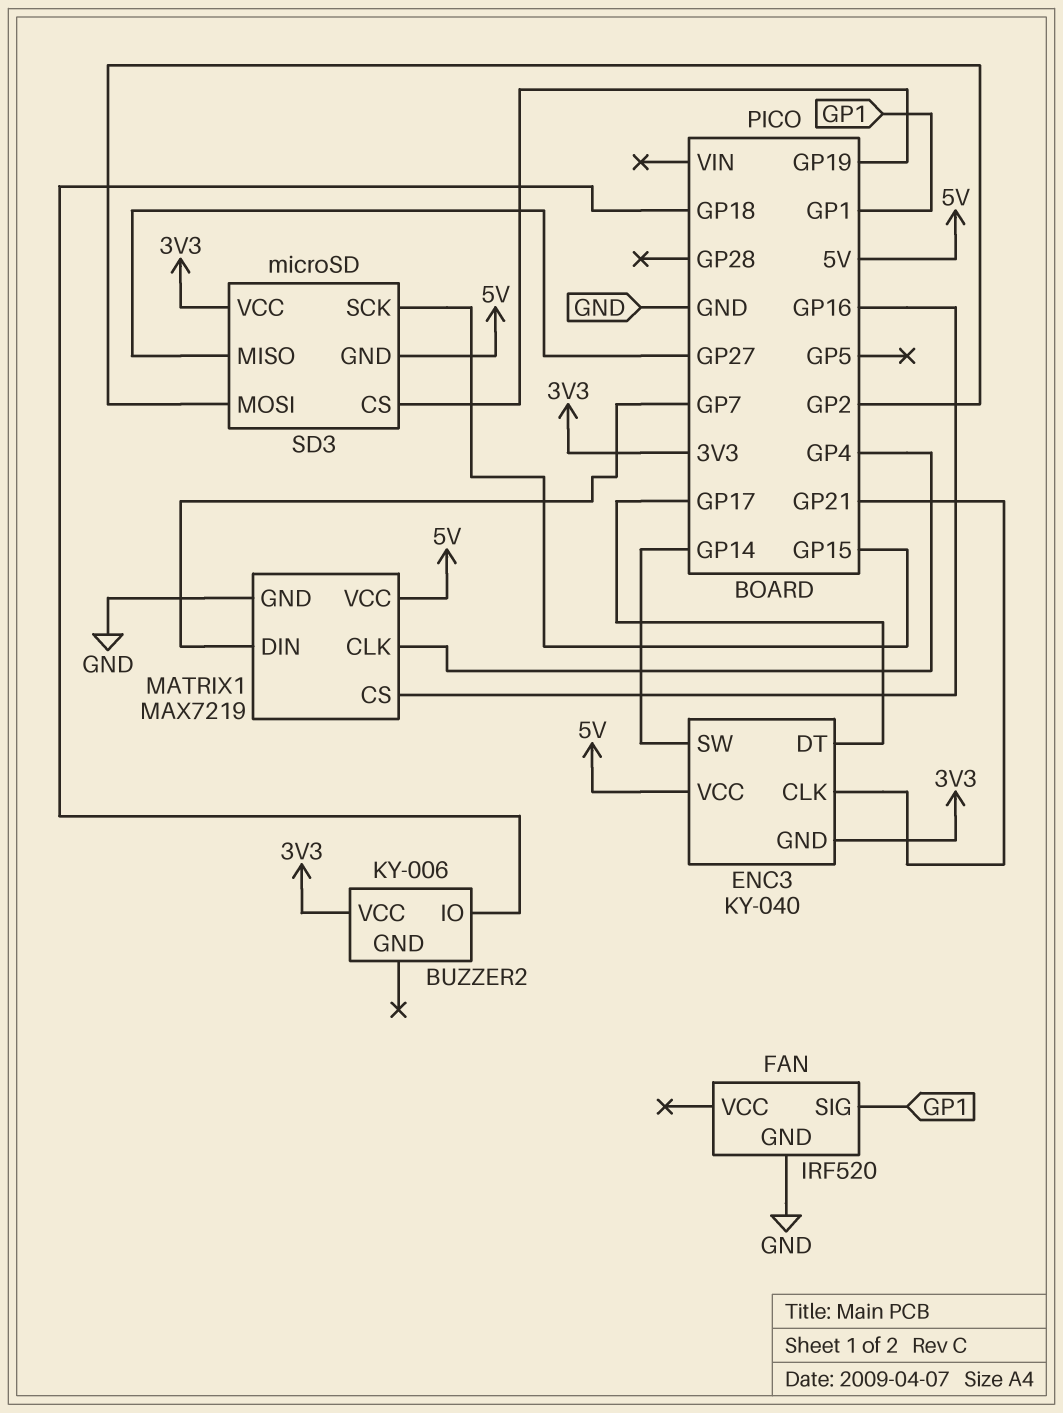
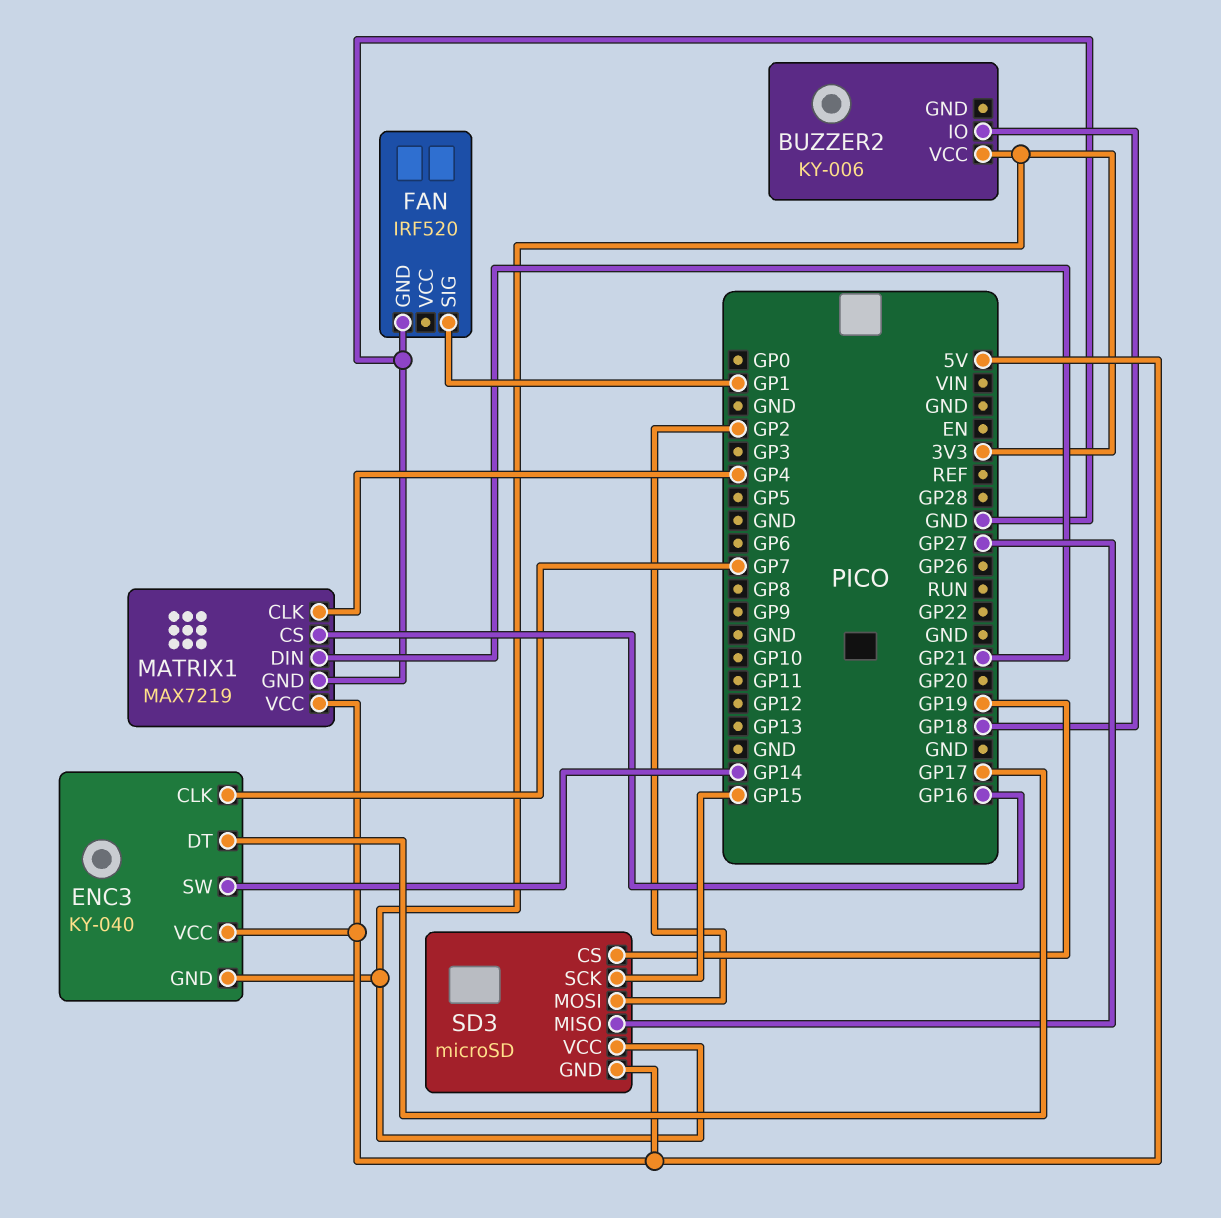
ENC3 pin CLK: GP21 -> GP7
MATRIX1 pin DIN: GP7 -> GP21

